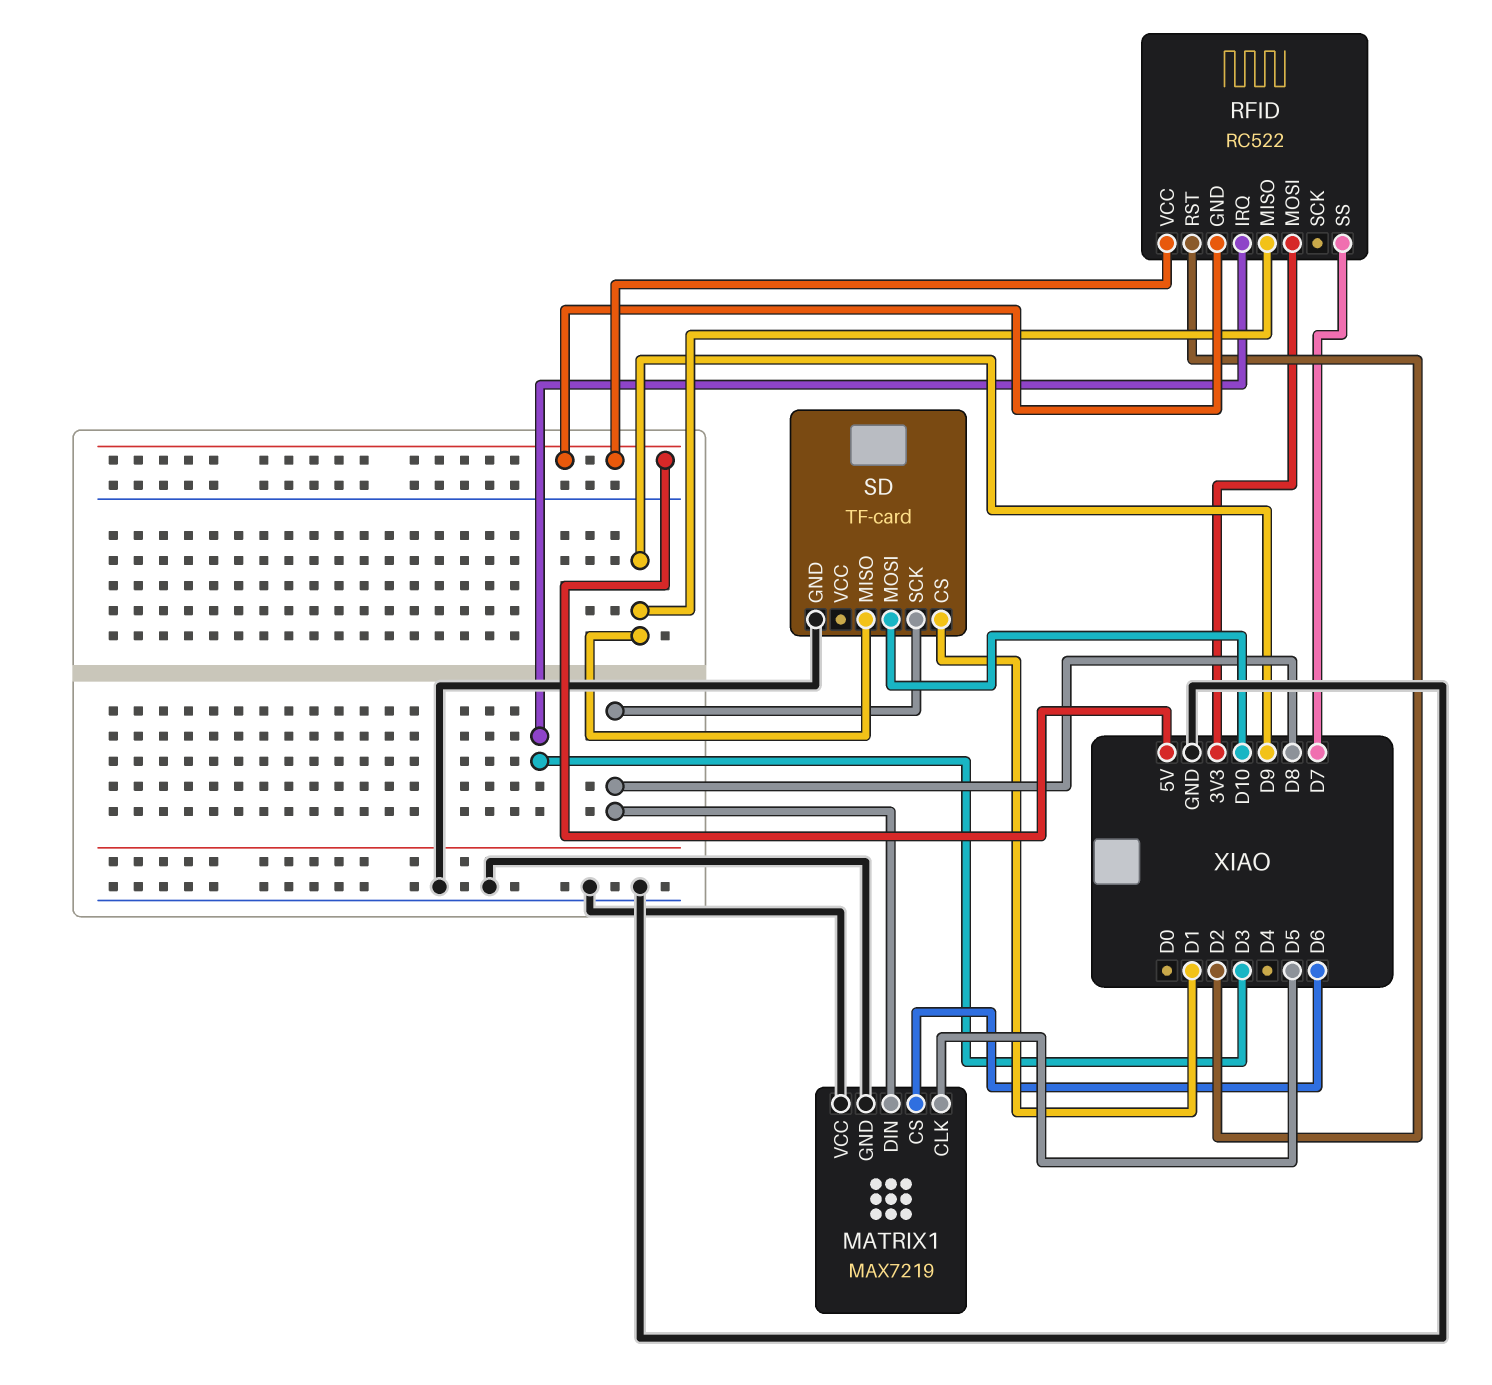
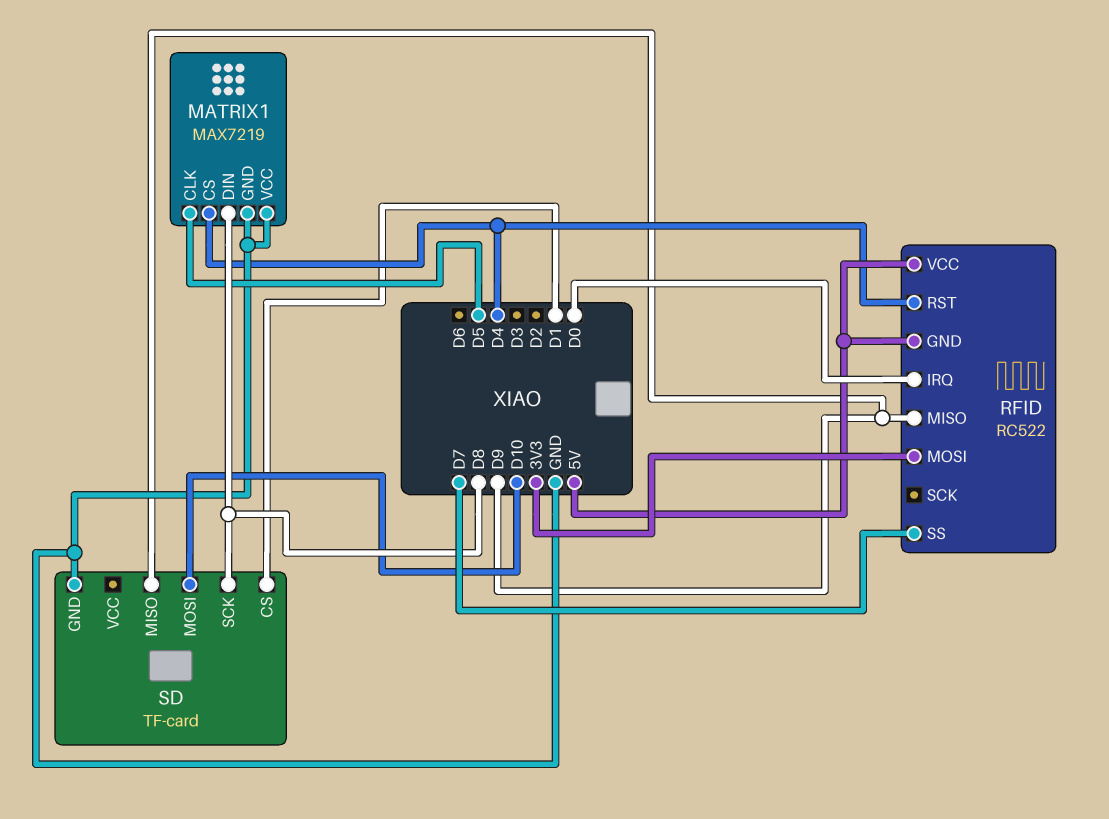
MATRIX1 pin CS: D6 -> D4
RFID pin IRQ: D3 -> D0
RFID pin RST: D2 -> D4

